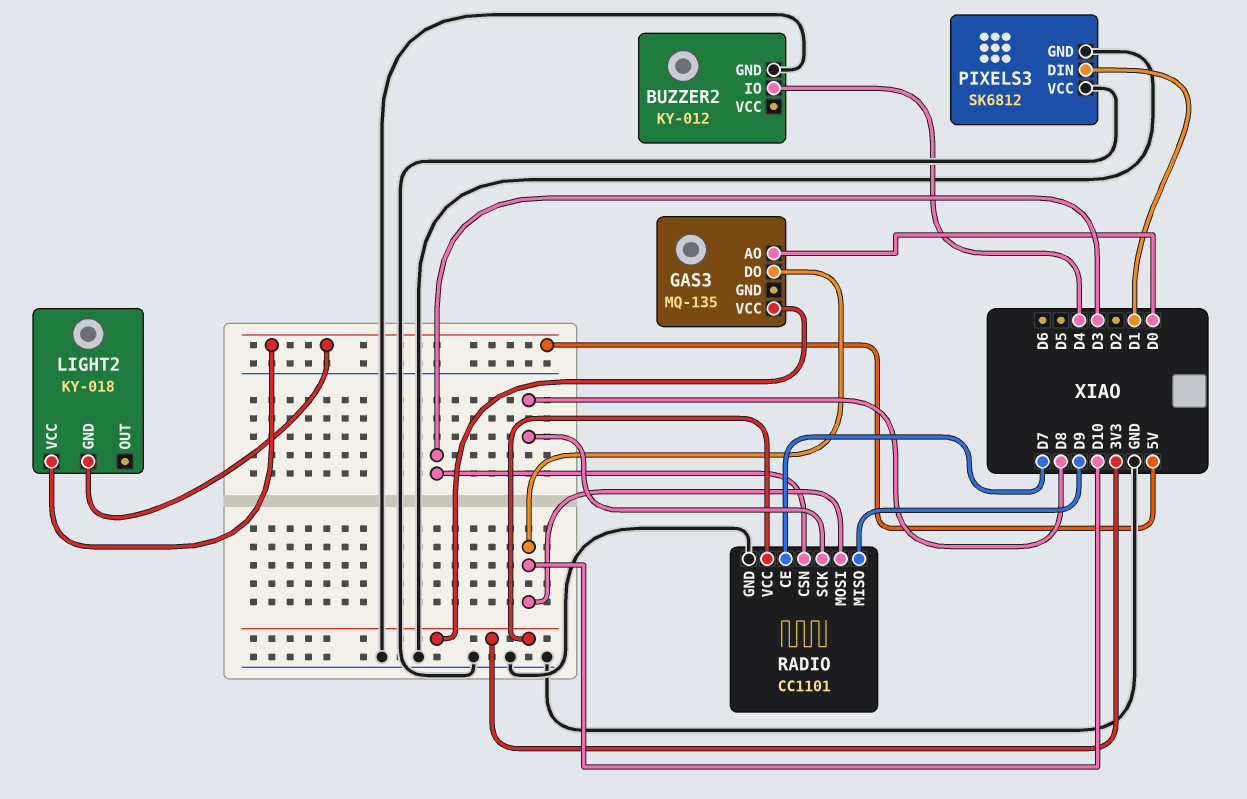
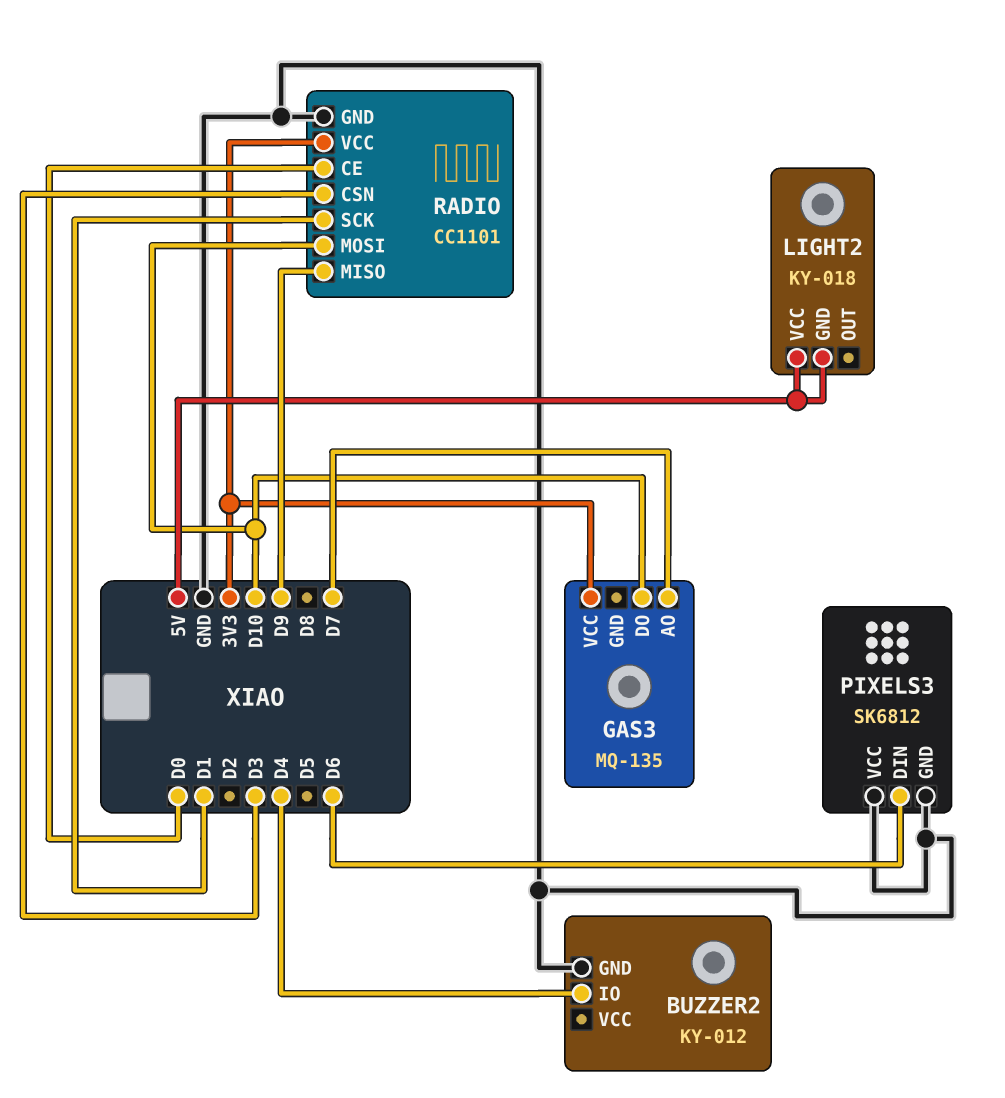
GAS3 pin AO: D0 -> D7
PIXELS3 pin DIN: D1 -> D6
RADIO pin CE: D7 -> D0
RADIO pin SCK: D8 -> D1

